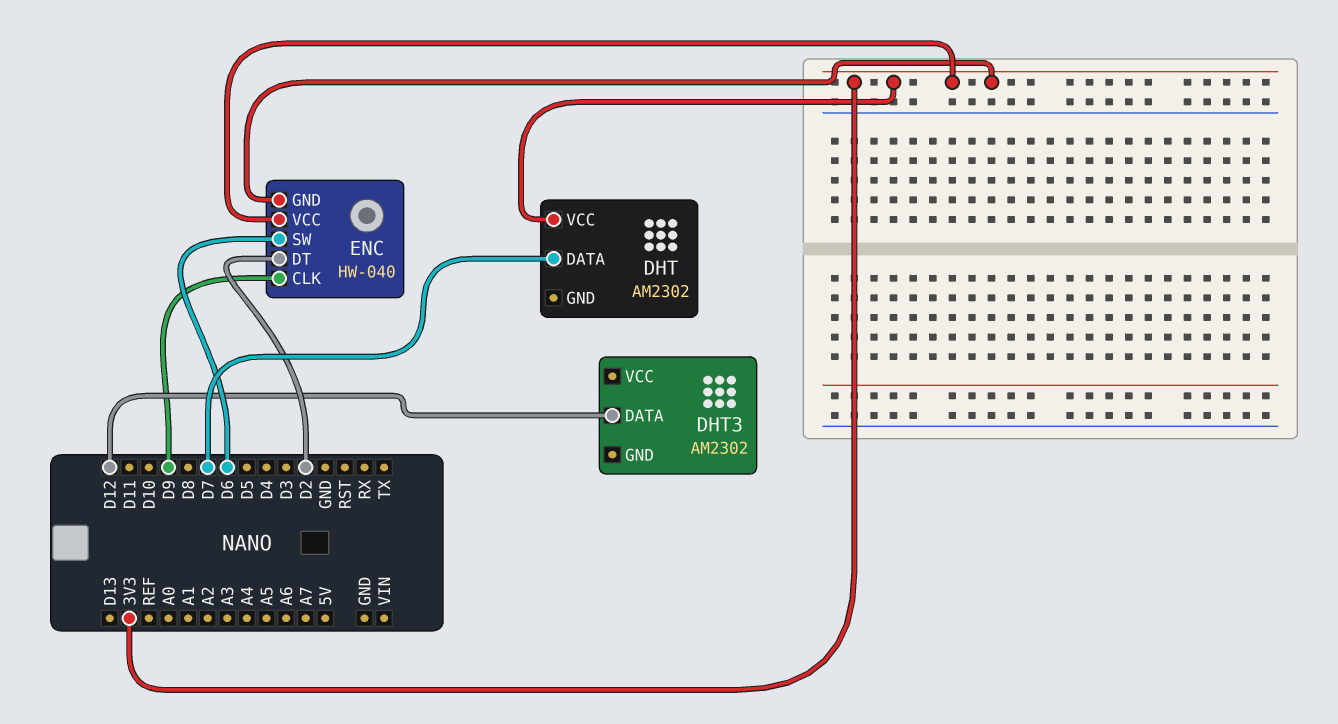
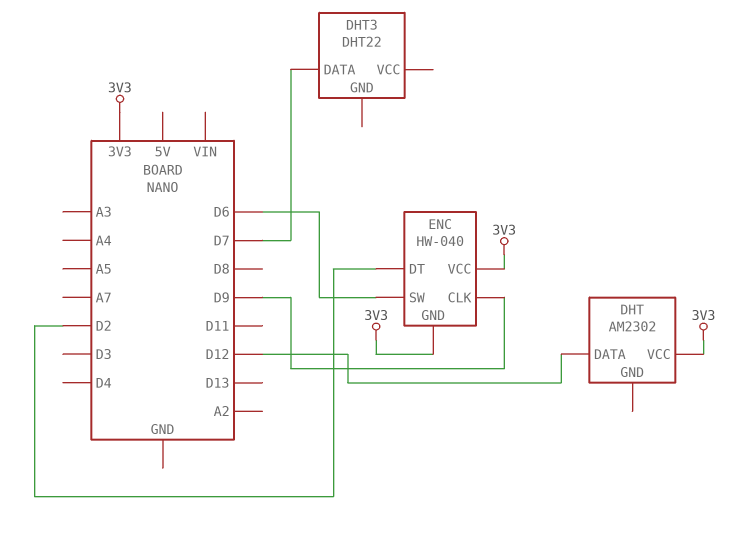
DHT pin DATA: D7 -> D12
DHT3: AM2302 -> DHT22
DHT3 pin DATA: D12 -> D7

